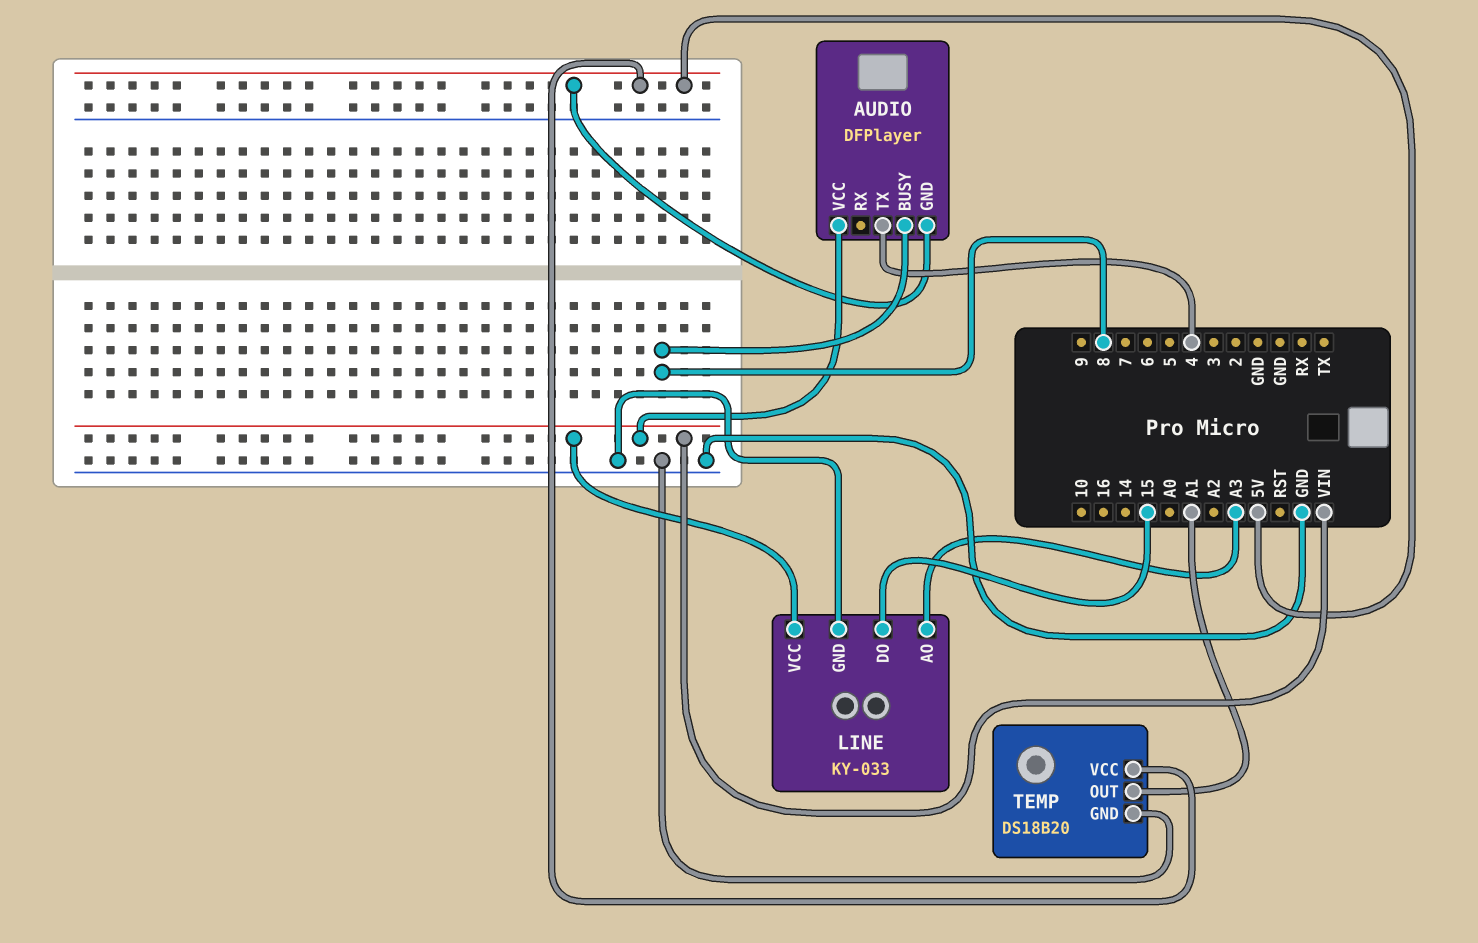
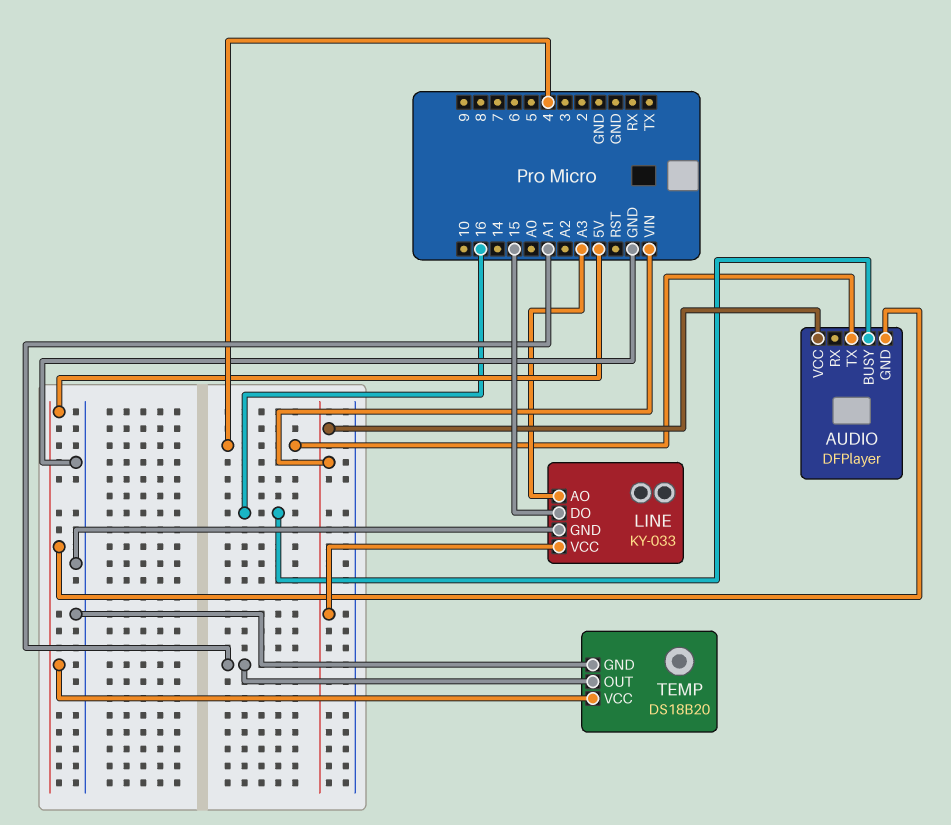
AUDIO pin BUSY: 8 -> 16

